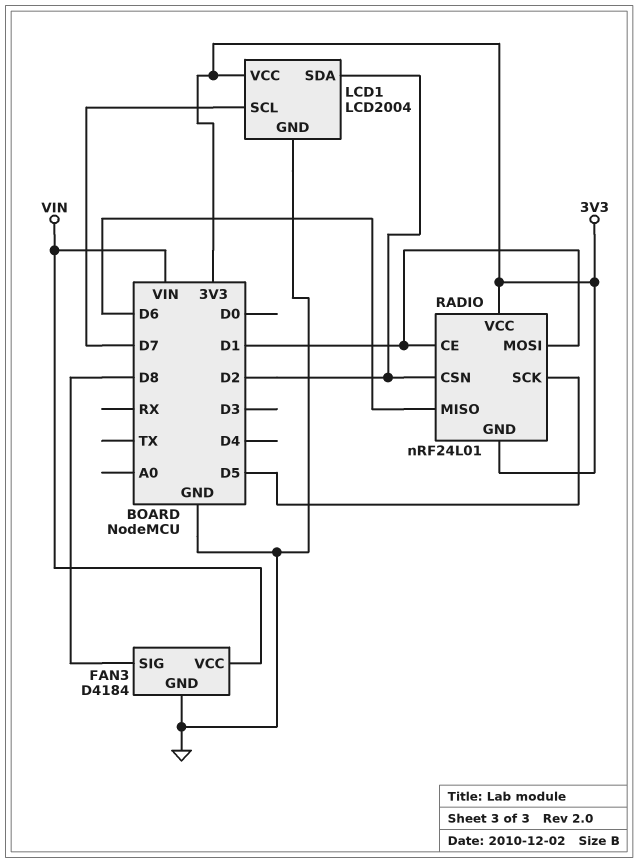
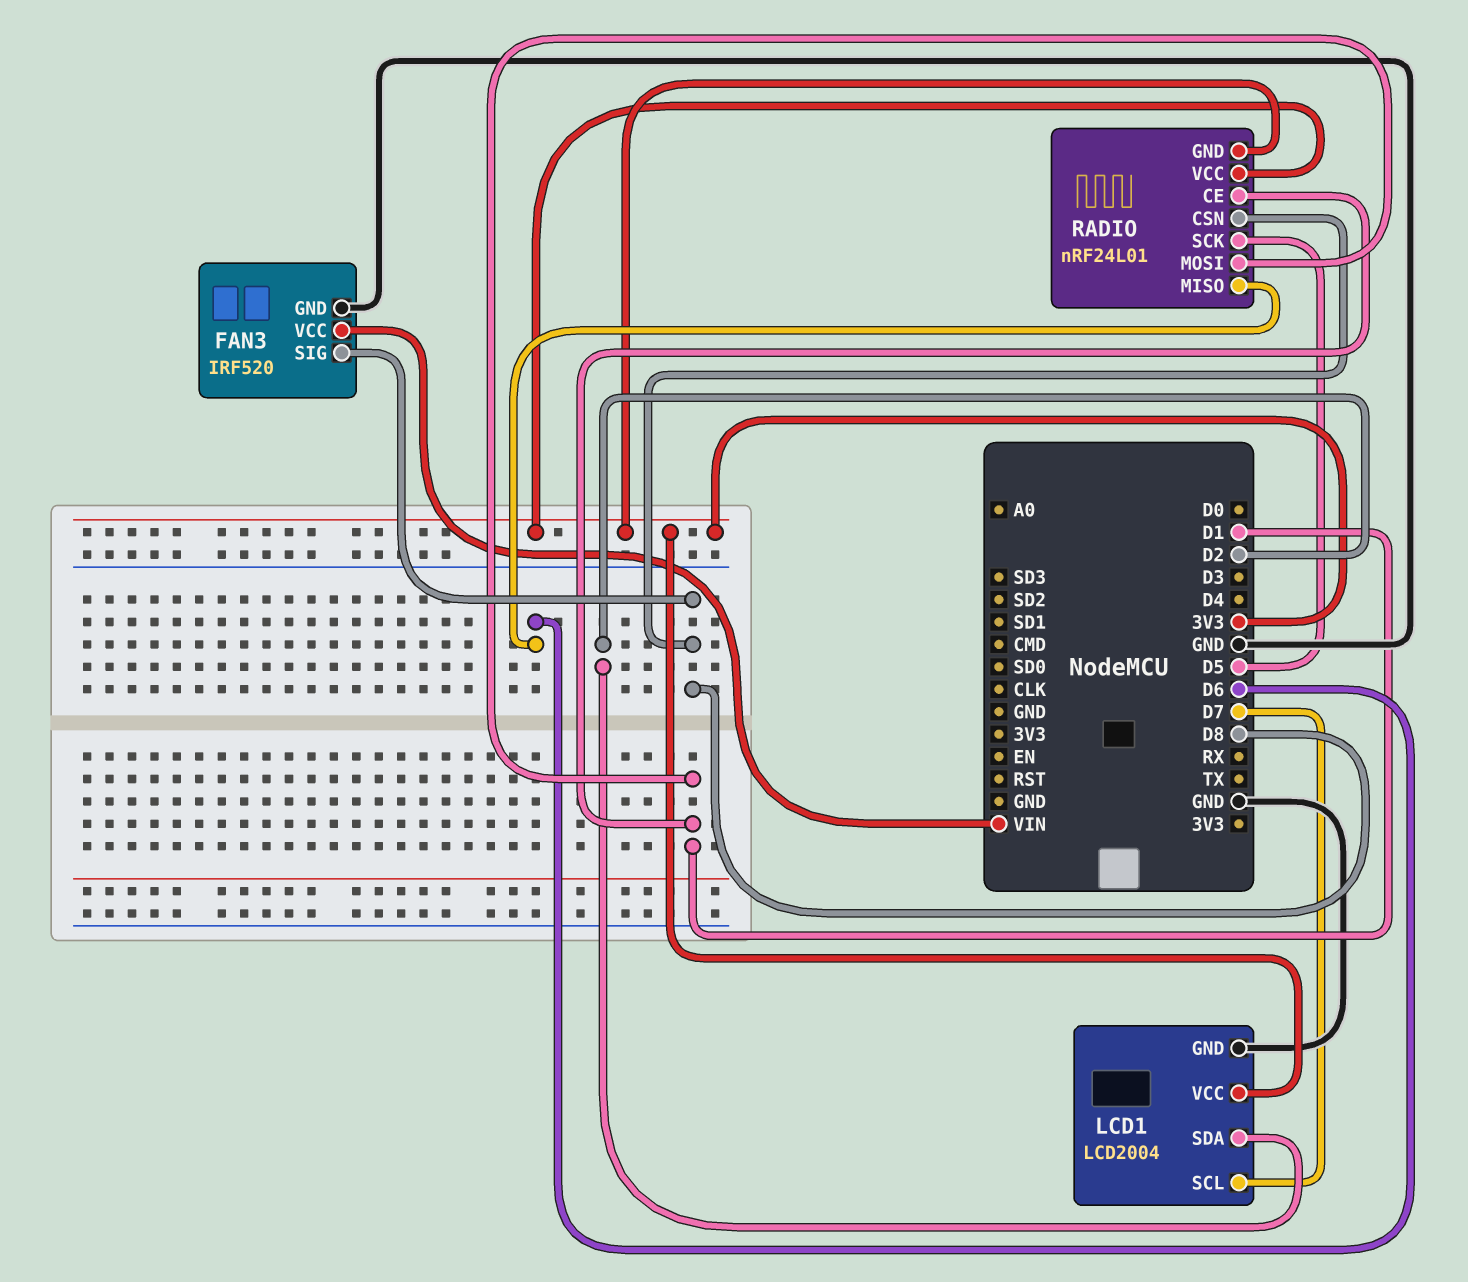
FAN3: D4184 -> IRF520
RADIO pin CSN: D2 -> D8

